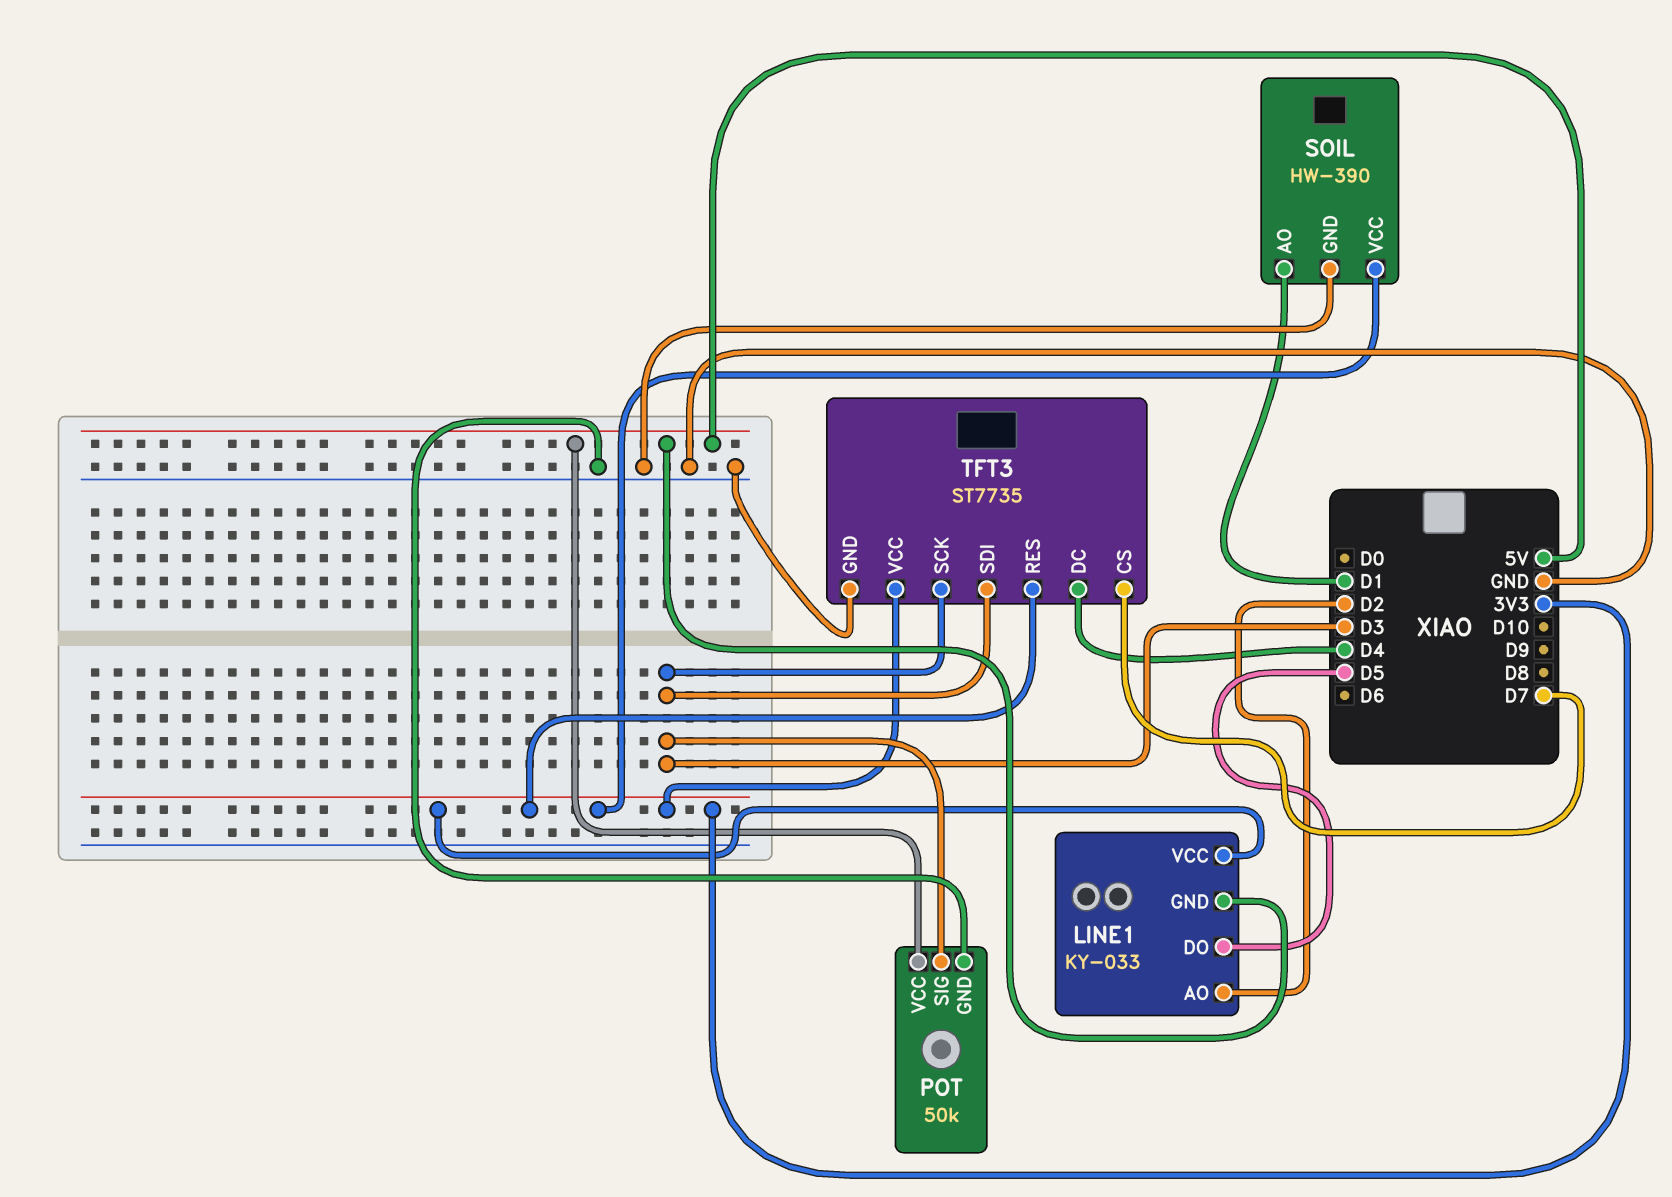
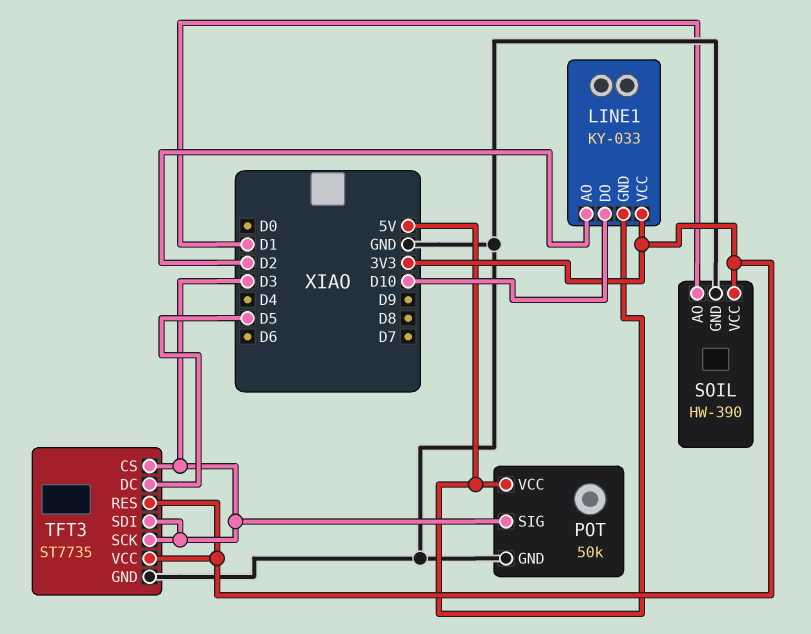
LINE1 pin DO: D5 -> D10
TFT3 pin CS: D7 -> D3
TFT3 pin DC: D4 -> D5

